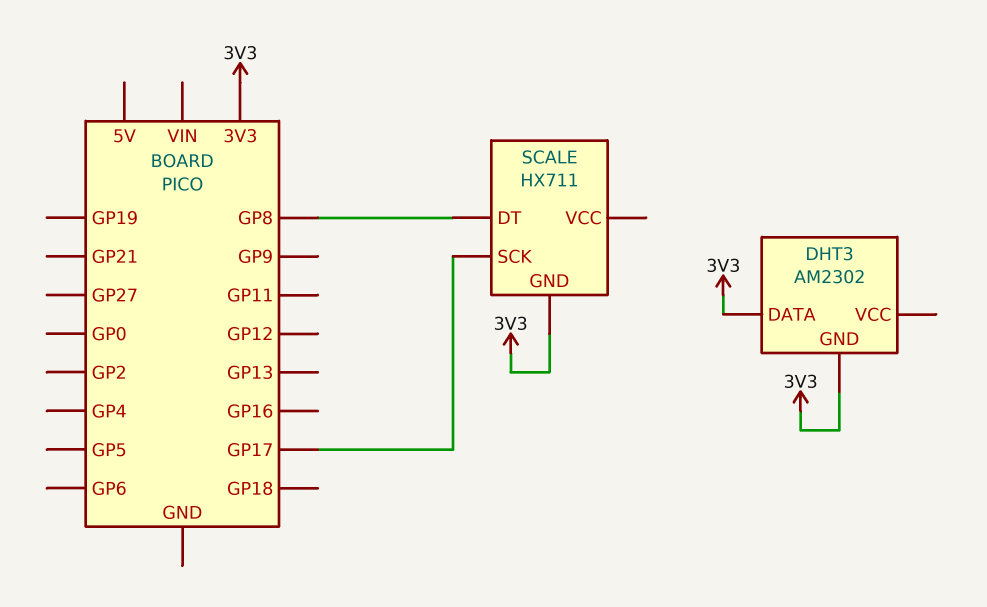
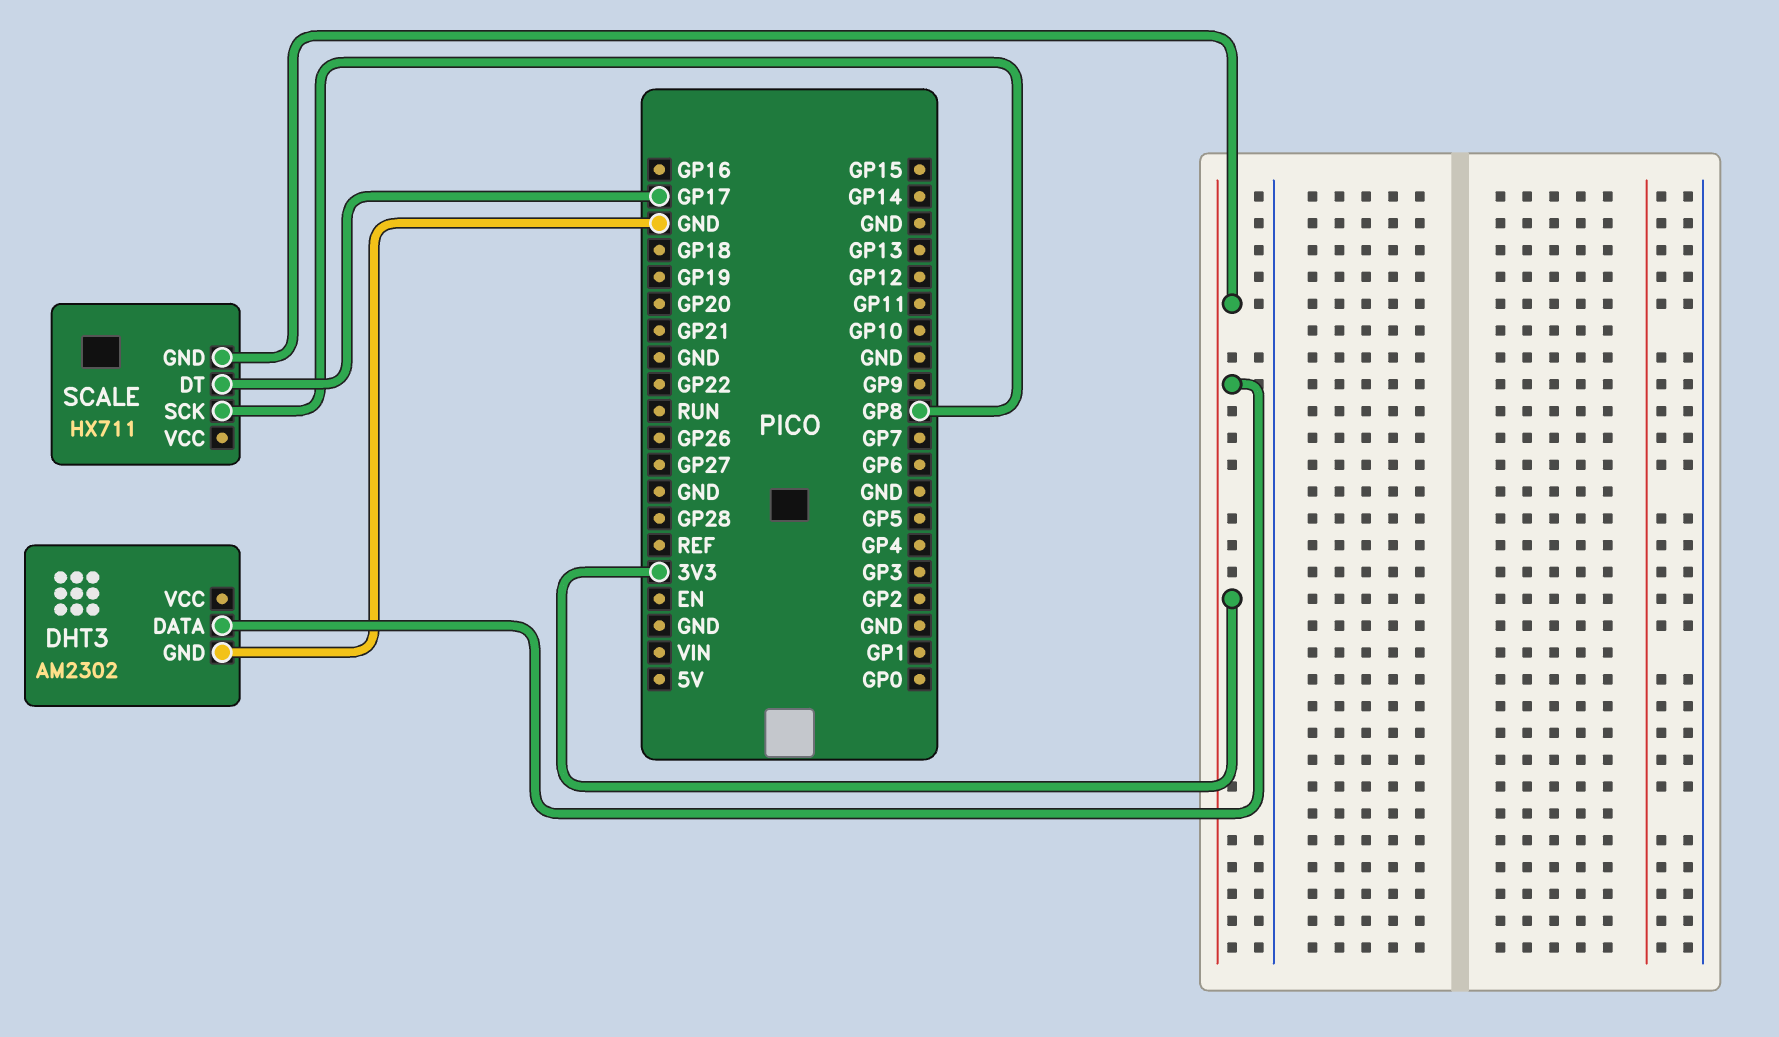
DHT3 pin GND: 3V3 -> GND
SCALE pin DT: GP8 -> GP17
SCALE pin SCK: GP17 -> GP8

